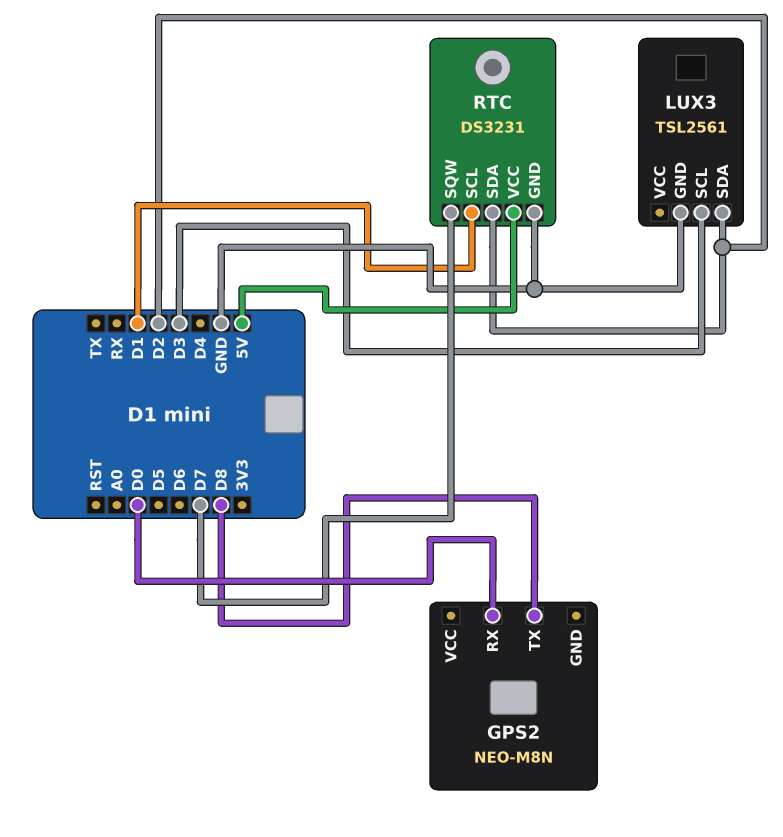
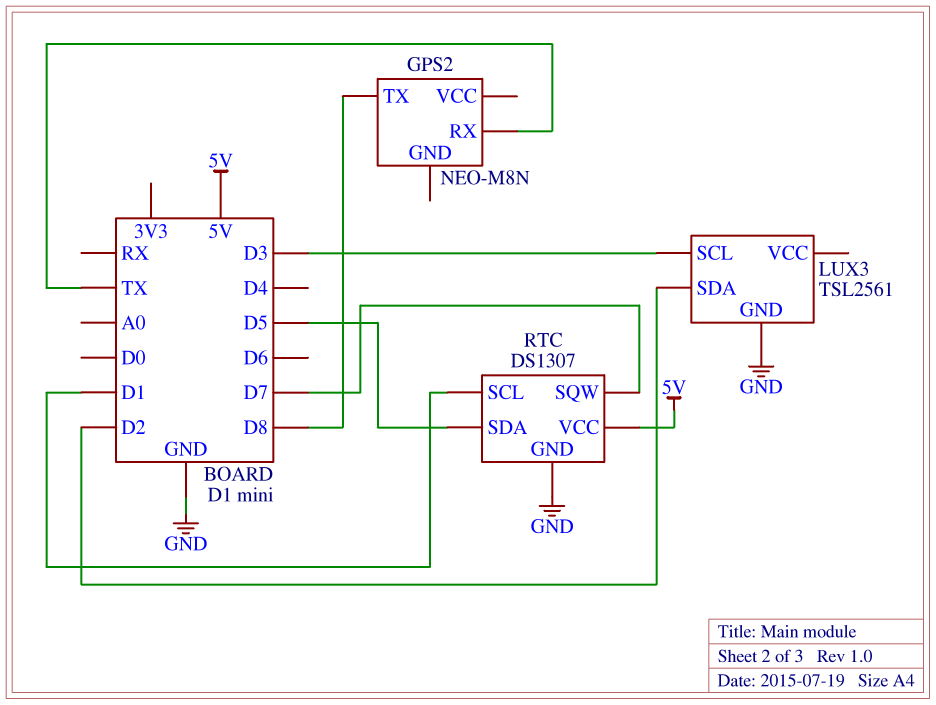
GPS2 pin RX: D0 -> TX
RTC: DS3231 -> DS1307
RTC pin SDA: D2 -> D5

